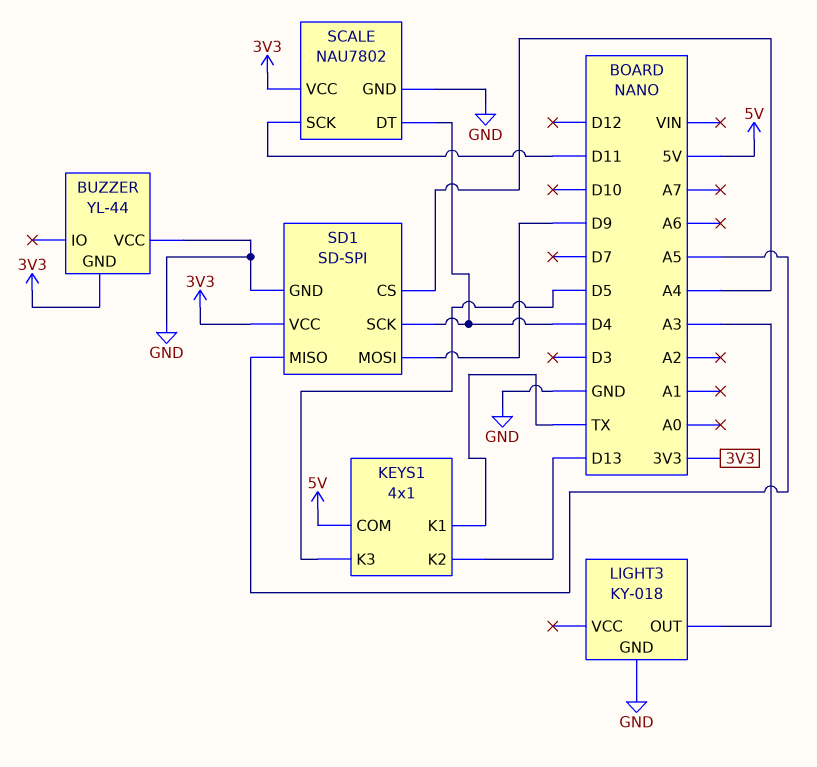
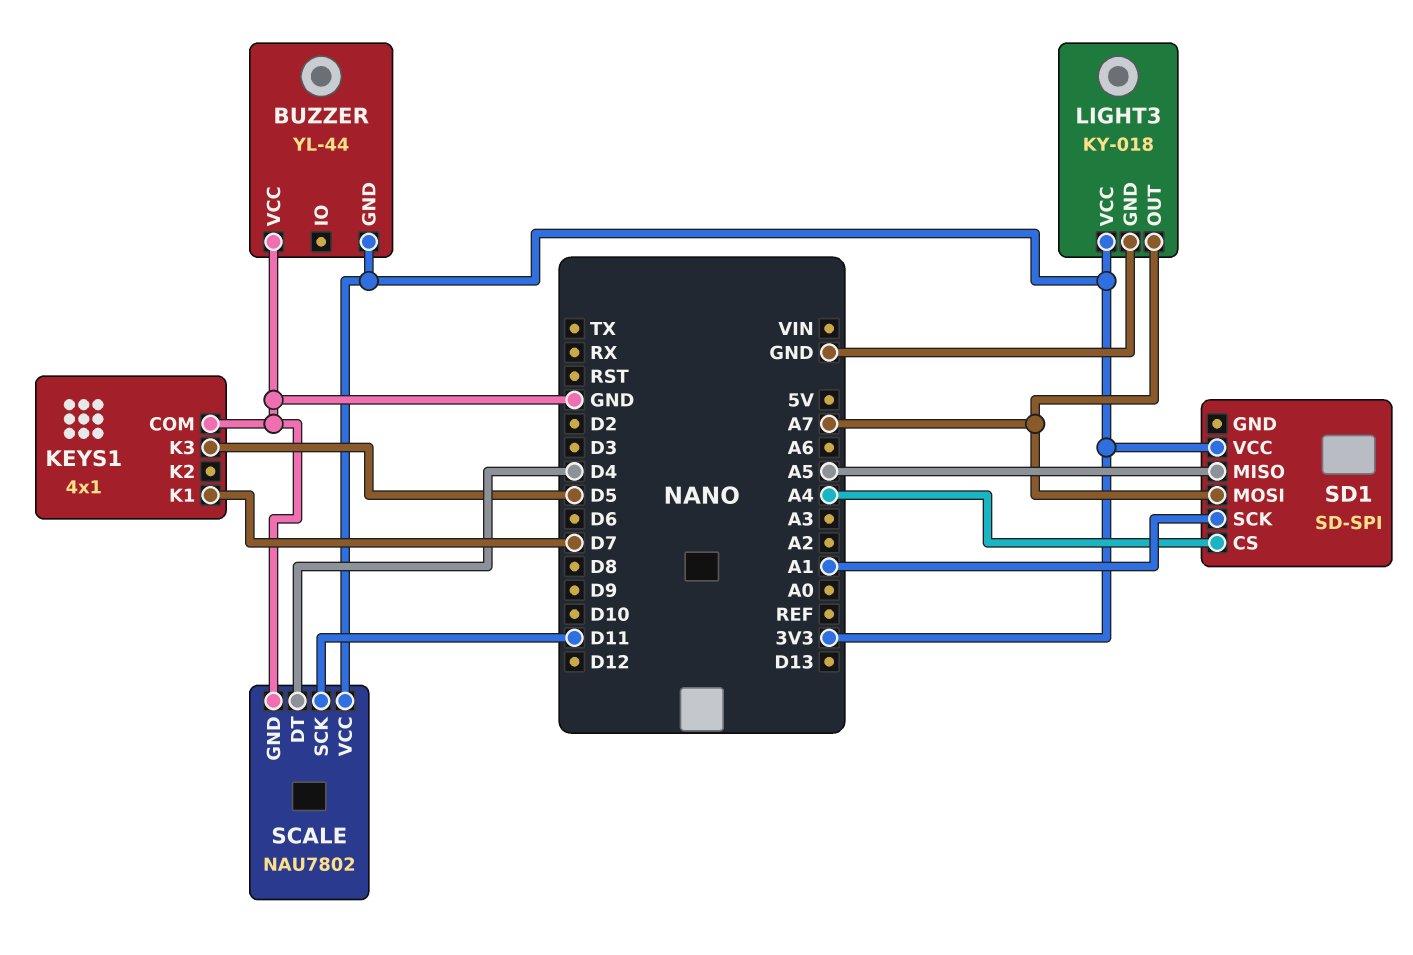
KEYS1 pin COM: 5V -> GND
KEYS1 pin K1: TX -> D7
KEYS1 pin K2: D13 -> none
LIGHT3 pin OUT: A3 -> A7
LIGHT3 pin VCC: none -> 3V3
SD1 pin GND: GND -> none
SD1 pin MOSI: D9 -> A7
SD1 pin SCK: D4 -> A1

